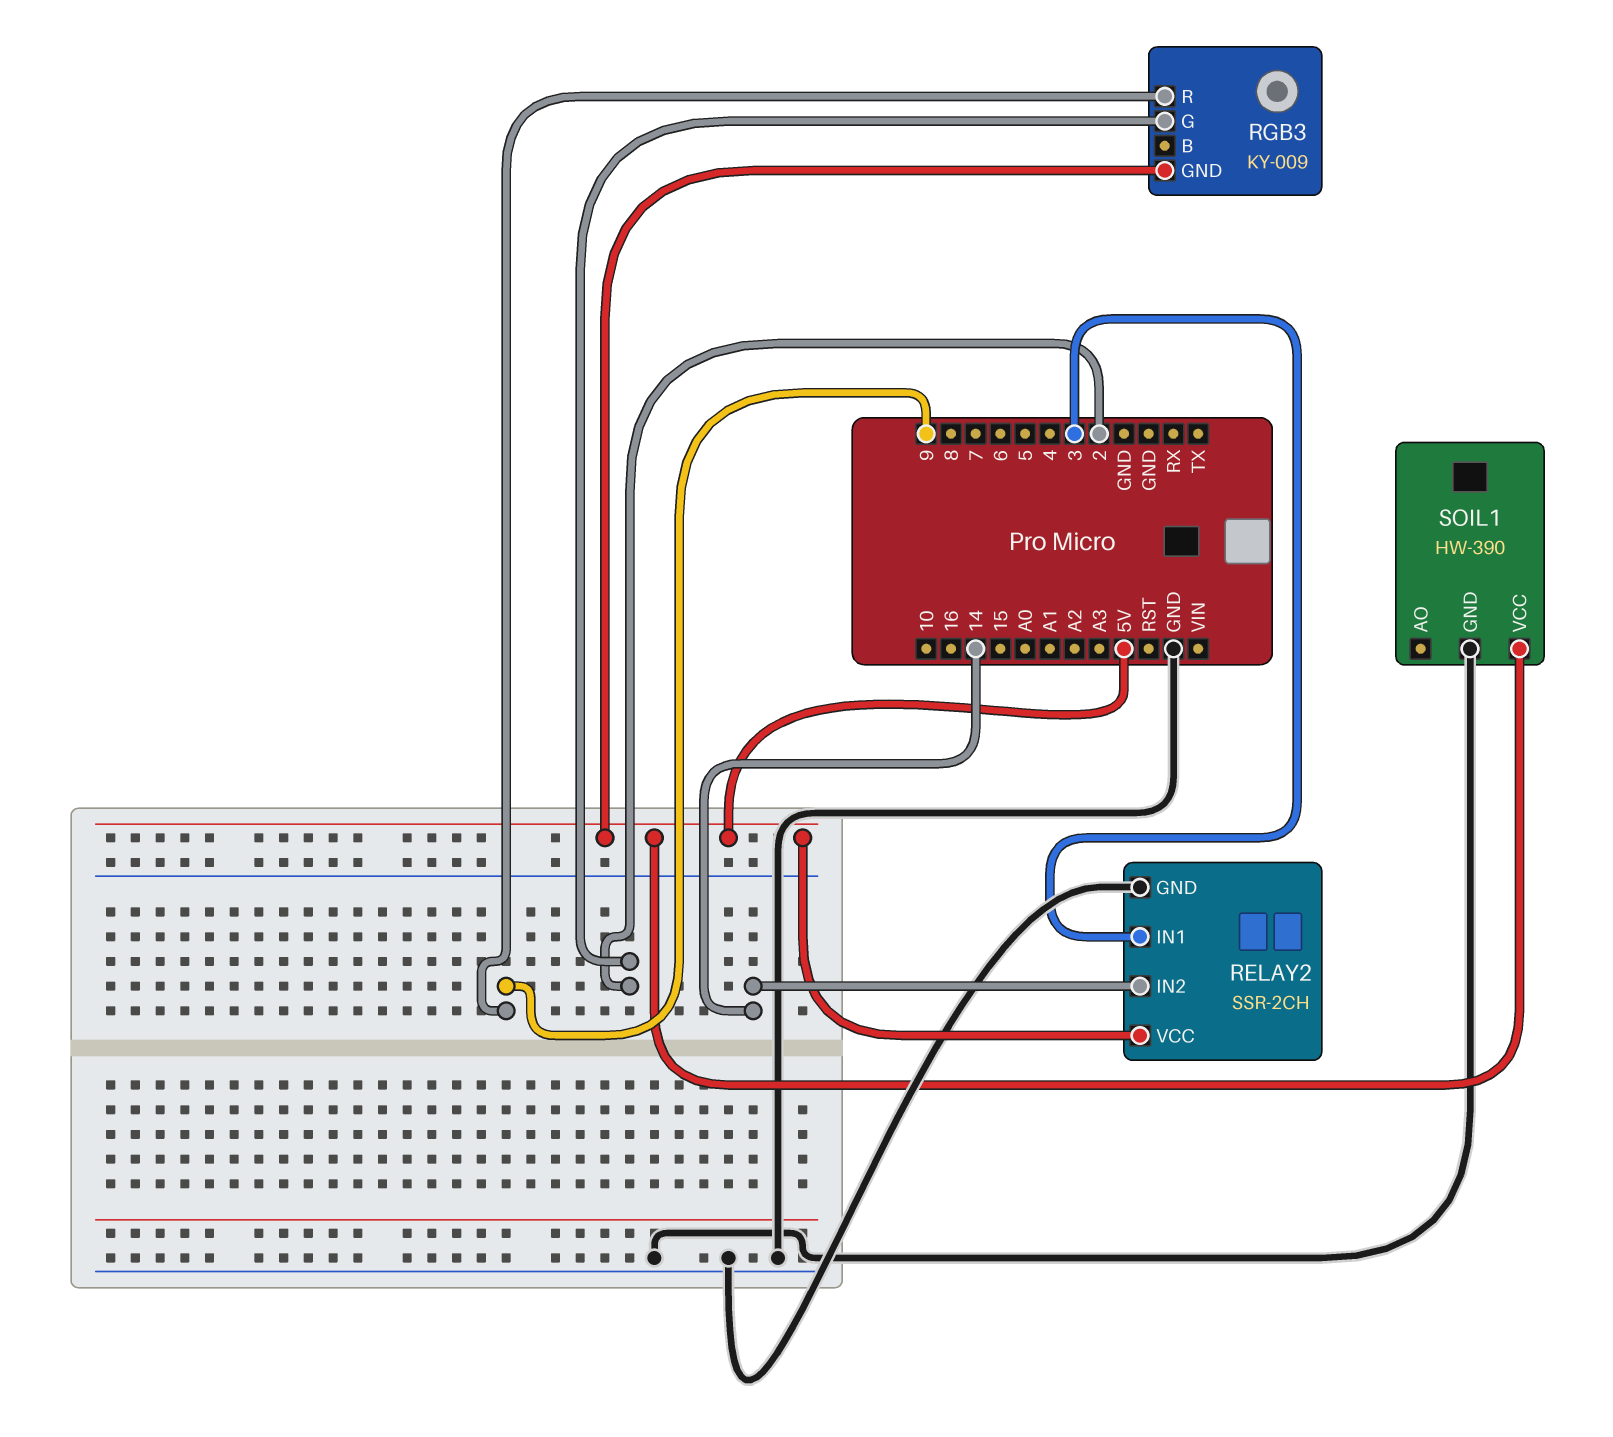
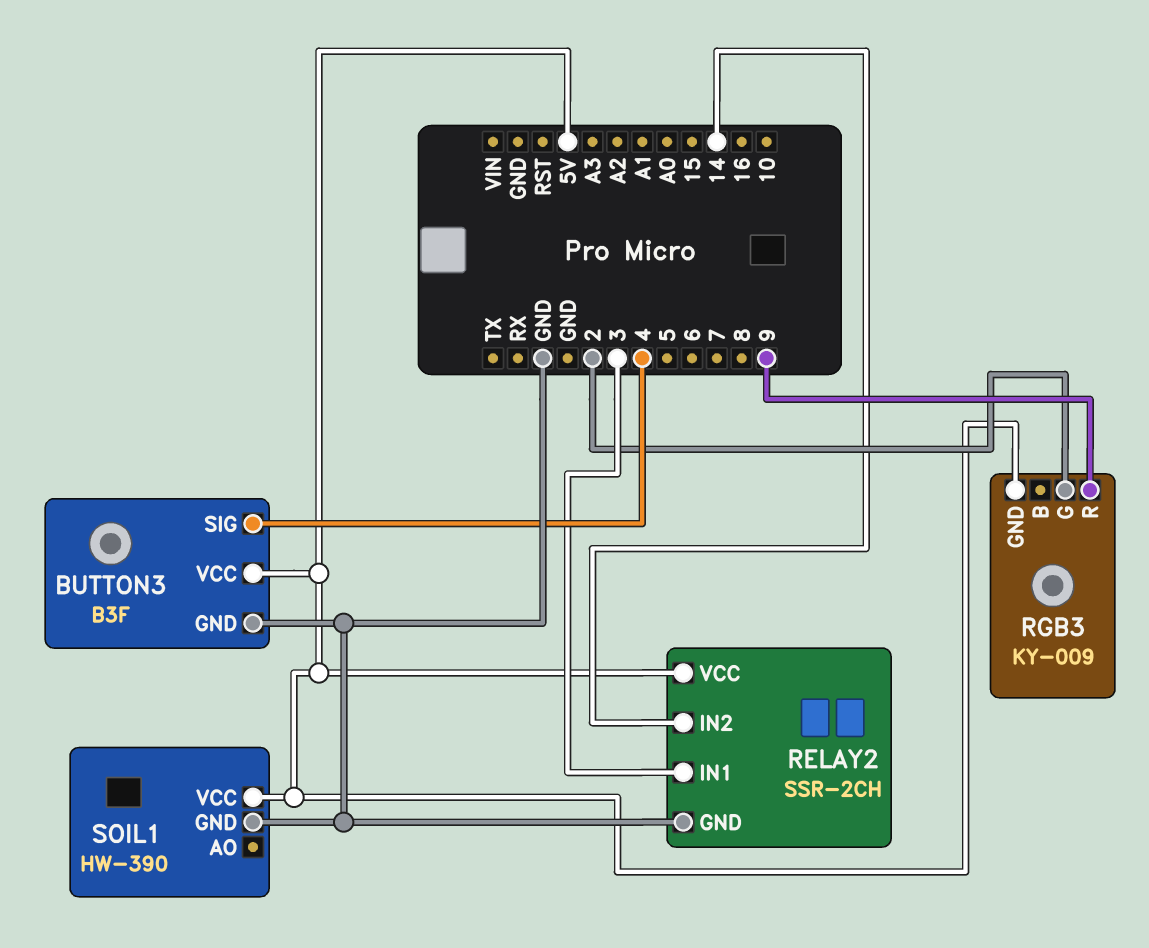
BUTTON3: none -> B3F
BUTTON3 pin GND: none -> GND
BUTTON3 pin SIG: none -> 4
BUTTON3 pin VCC: none -> 5V

